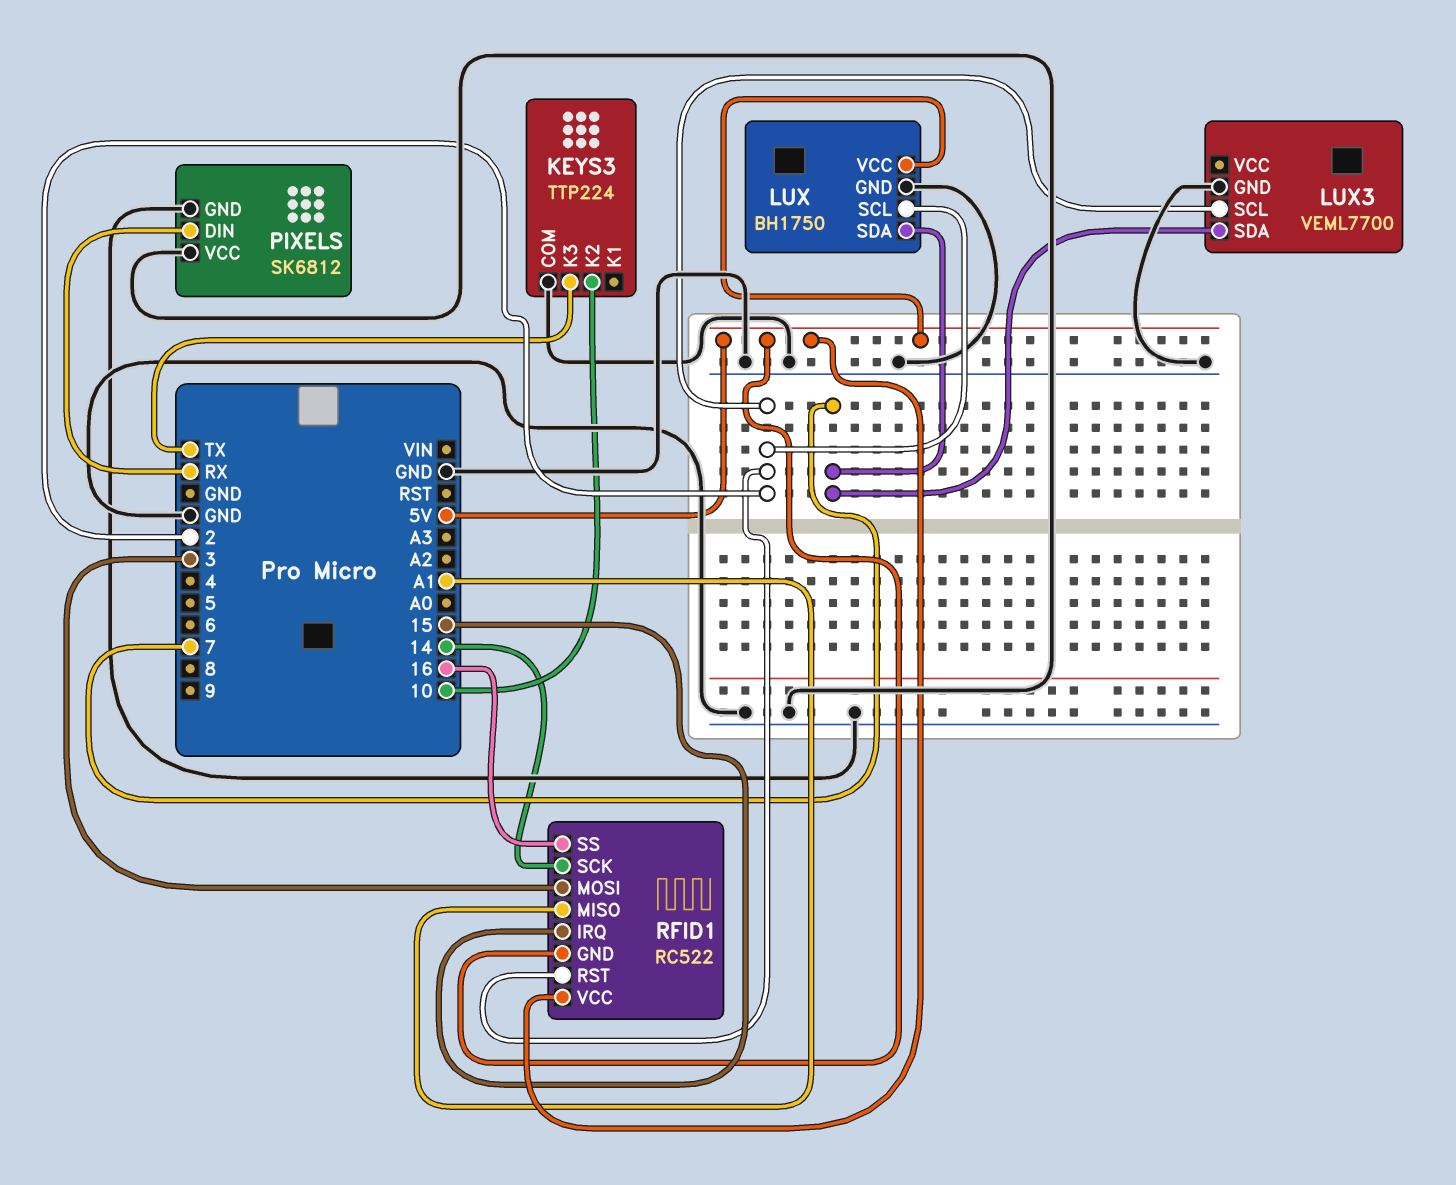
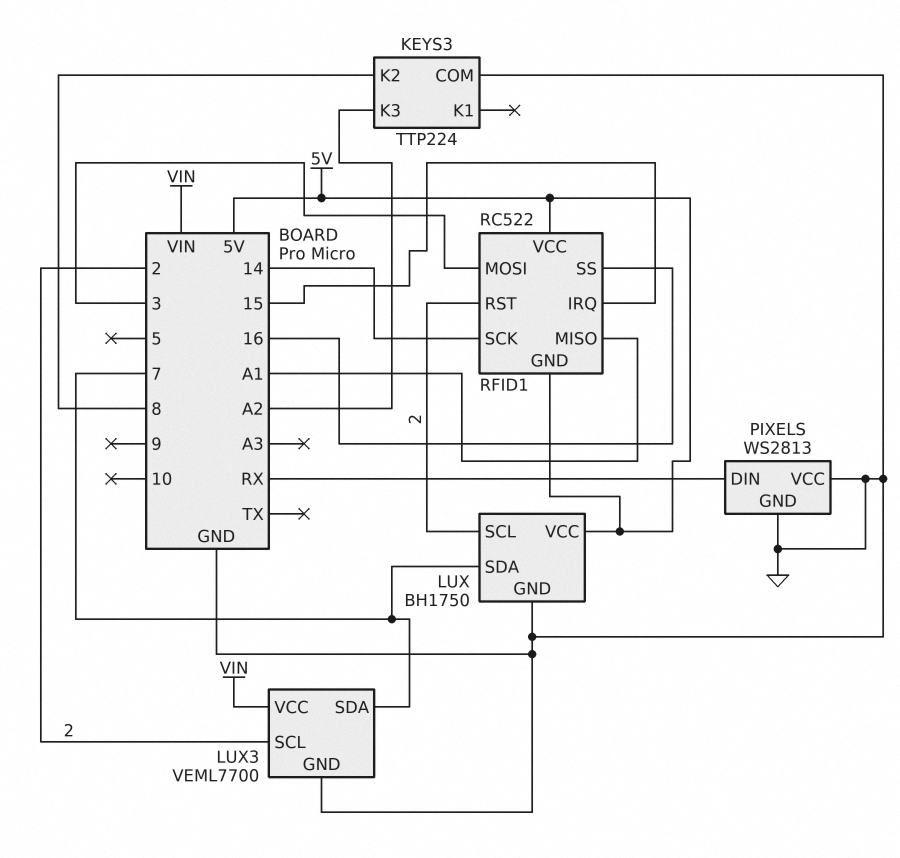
KEYS3 pin K2: 10 -> 8
KEYS3 pin K3: TX -> A2
LUX3 pin VCC: none -> VIN
PIXELS: SK6812 -> WS2813

